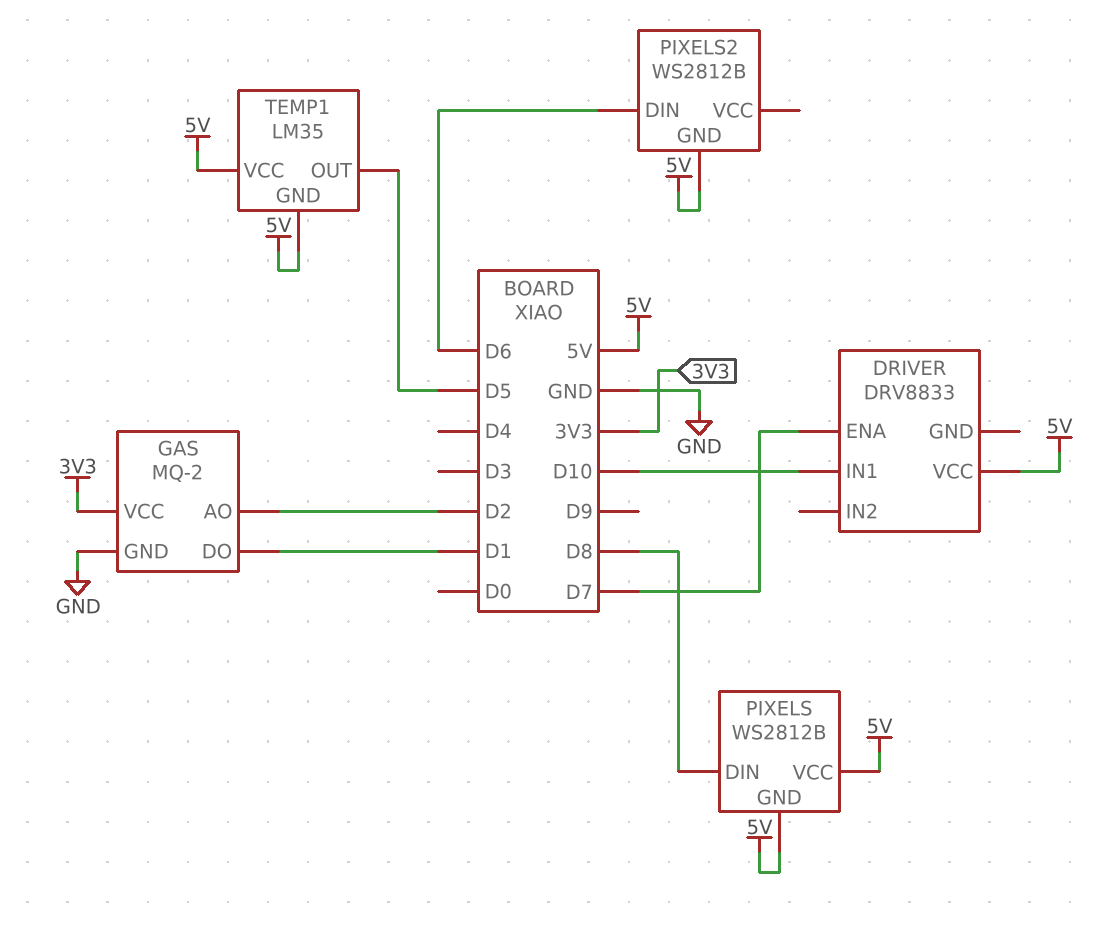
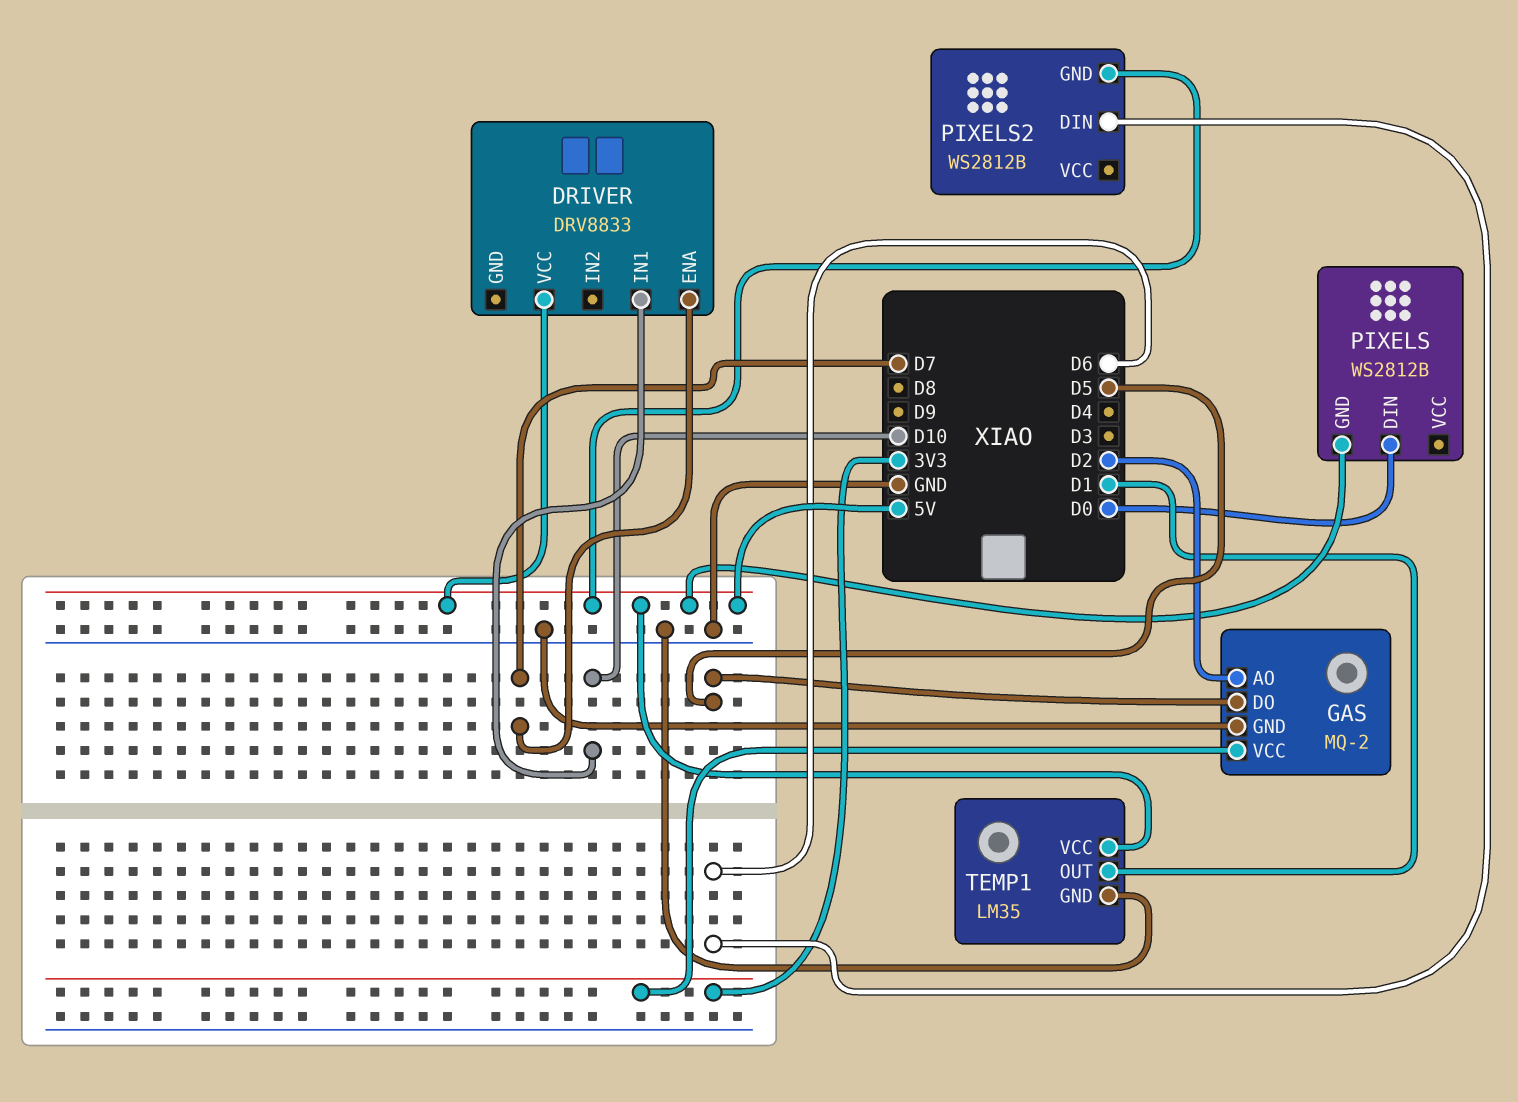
GAS pin DO: D1 -> D5
PIXELS pin DIN: D8 -> D0
PIXELS pin VCC: 5V -> none
TEMP1 pin GND: 5V -> GND
TEMP1 pin OUT: D5 -> D1

